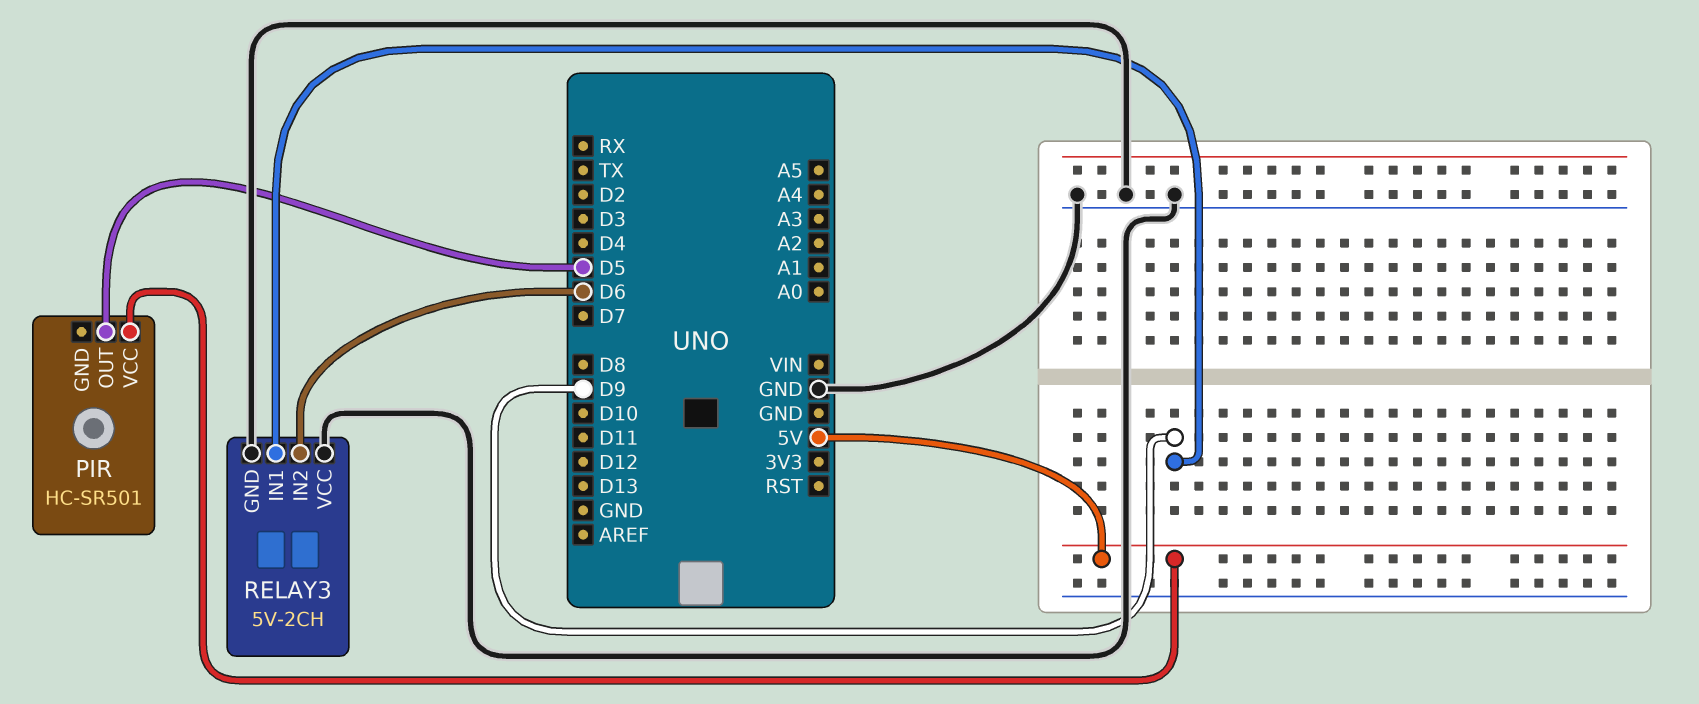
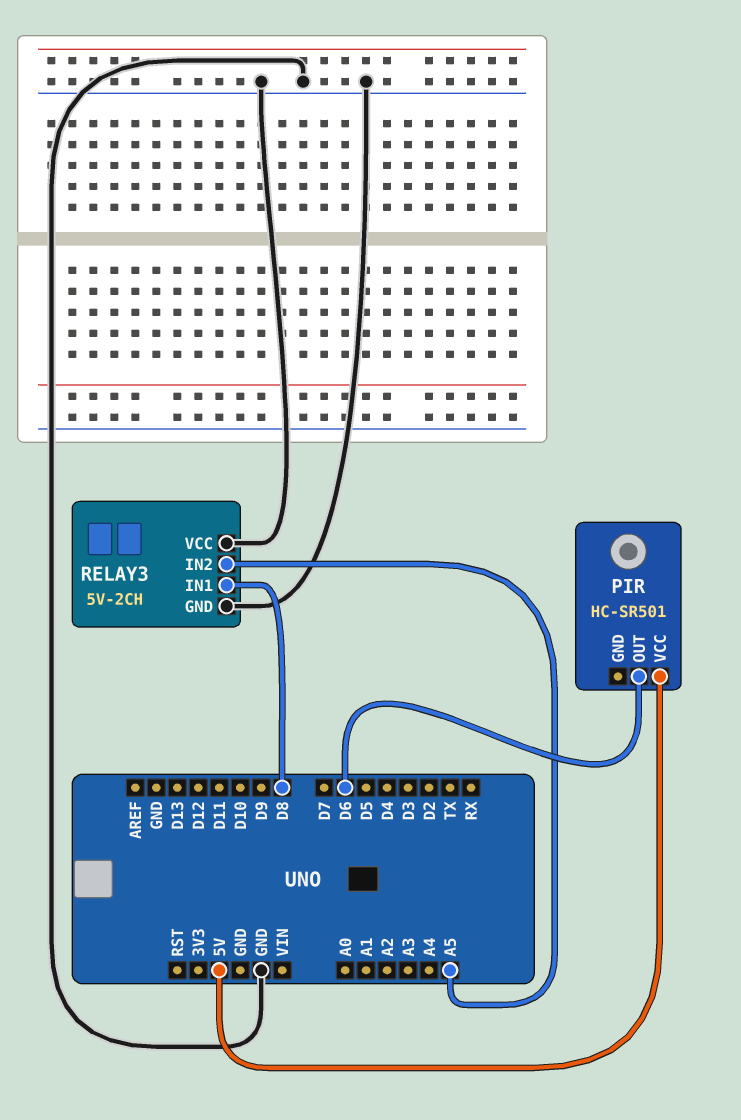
PIR pin OUT: D5 -> D6
RELAY3 pin IN1: D9 -> D8
RELAY3 pin IN2: D6 -> A5

